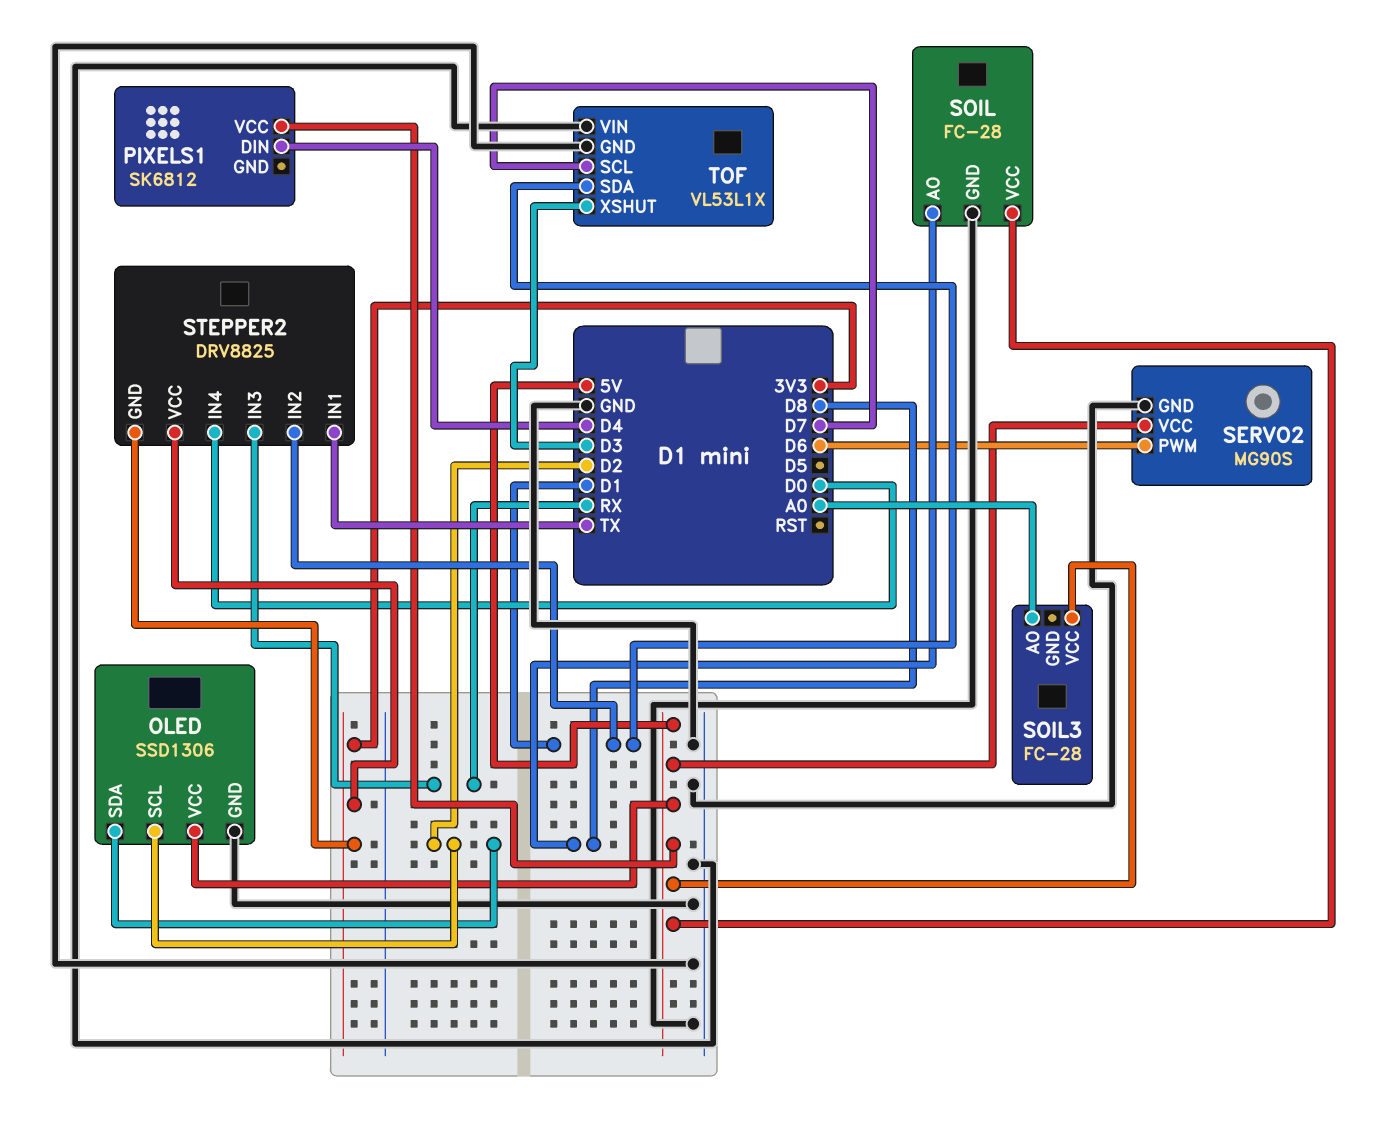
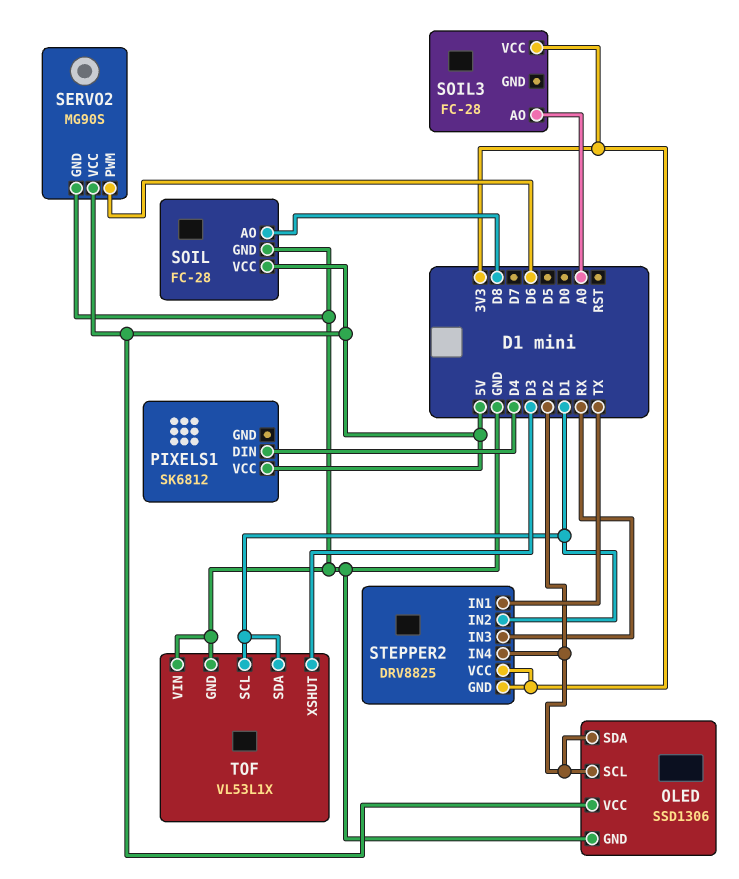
SOIL3 pin VCC: 5V -> 3V3
STEPPER2 pin IN4: D0 -> D2
TOF pin SCL: D7 -> D1

